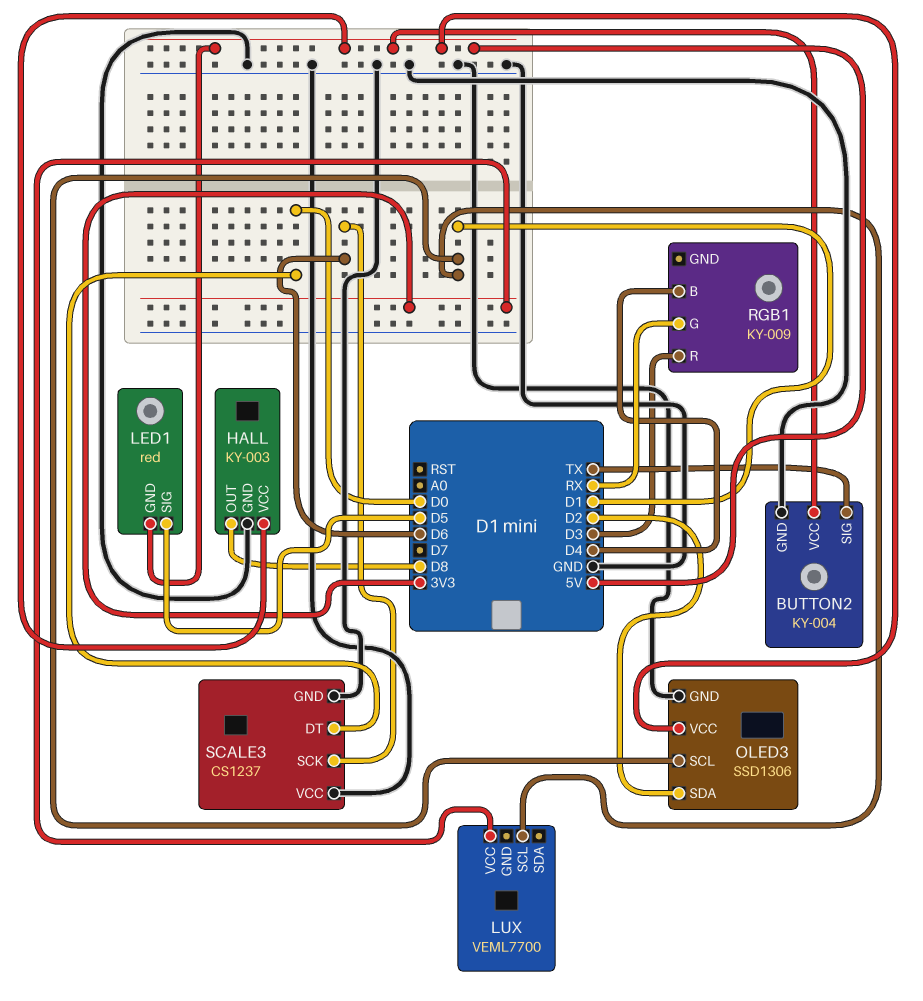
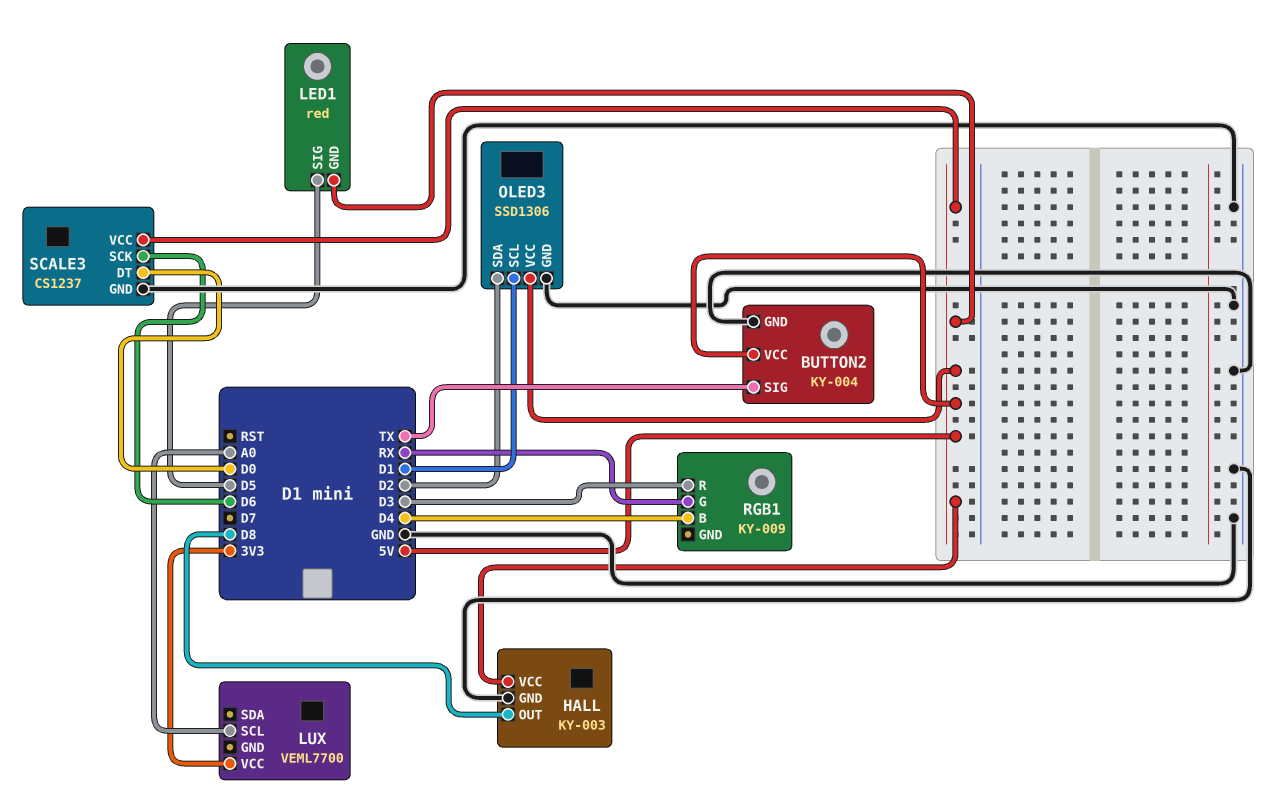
LUX pin SCL: D1 -> A0
SCALE3 pin VCC: GND -> 5V

